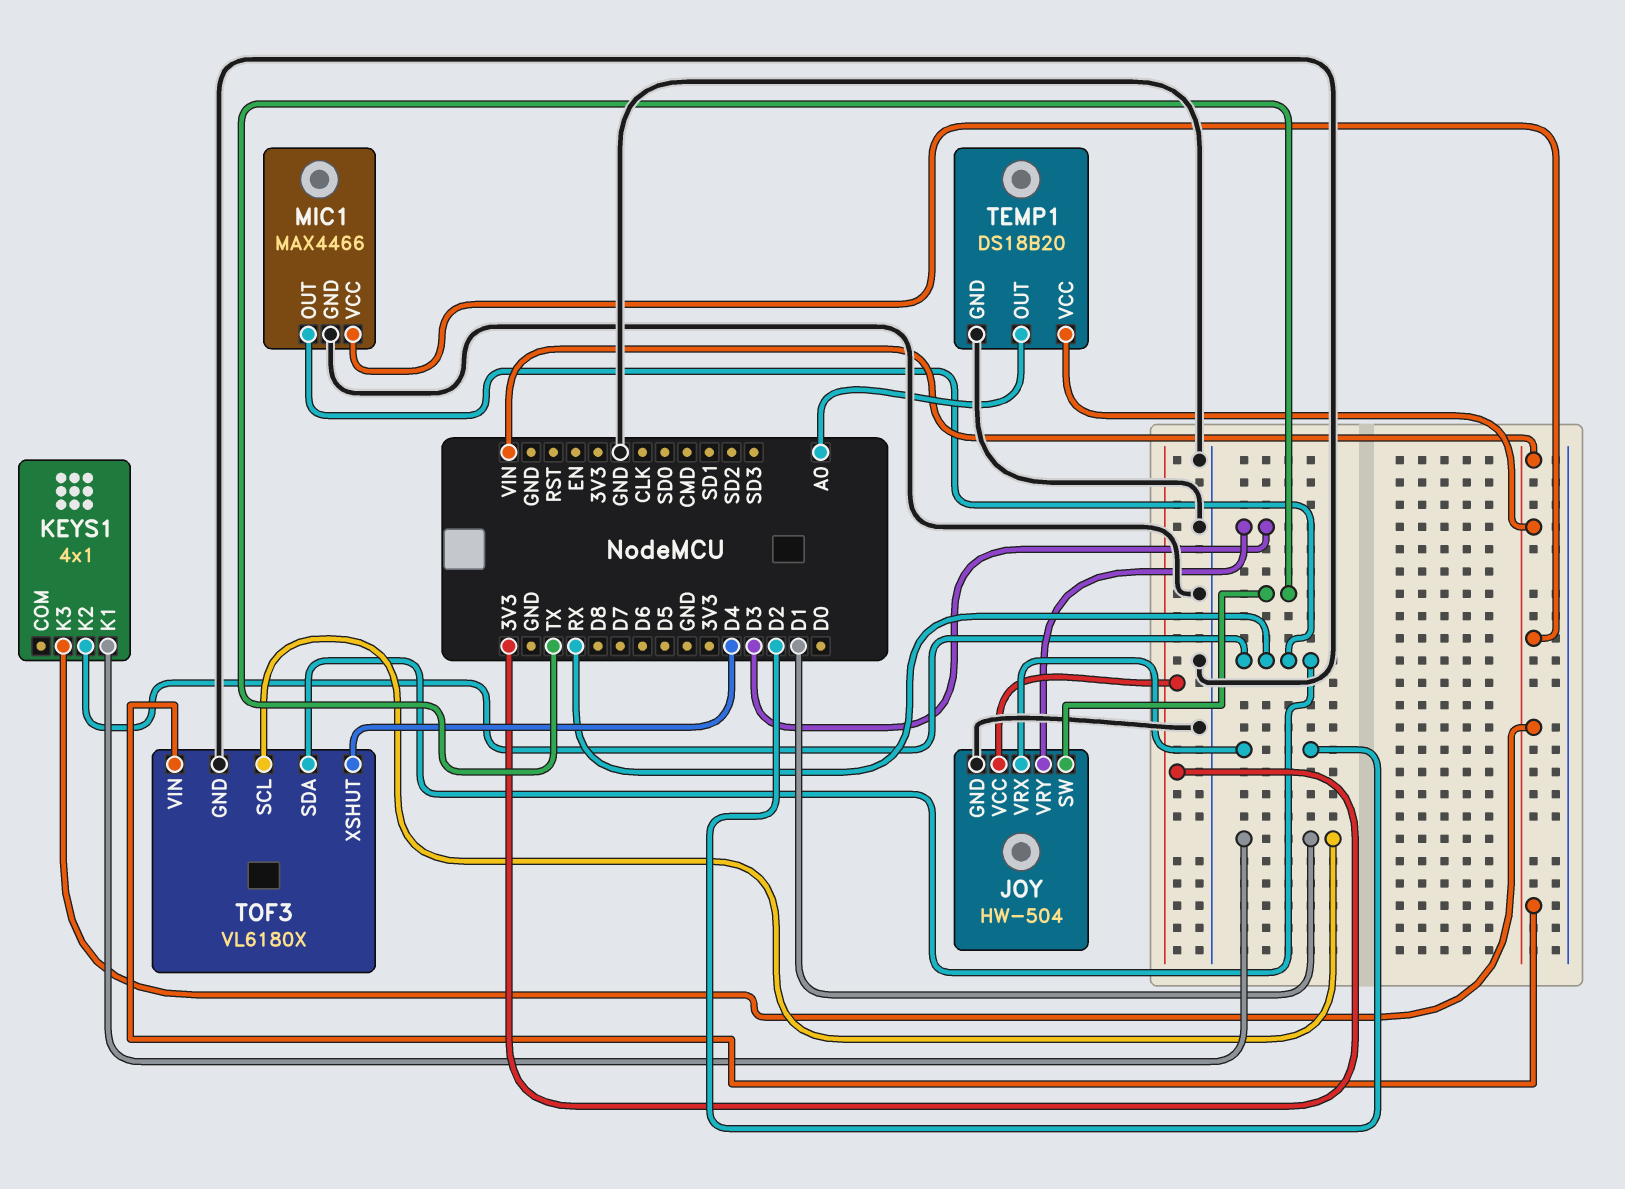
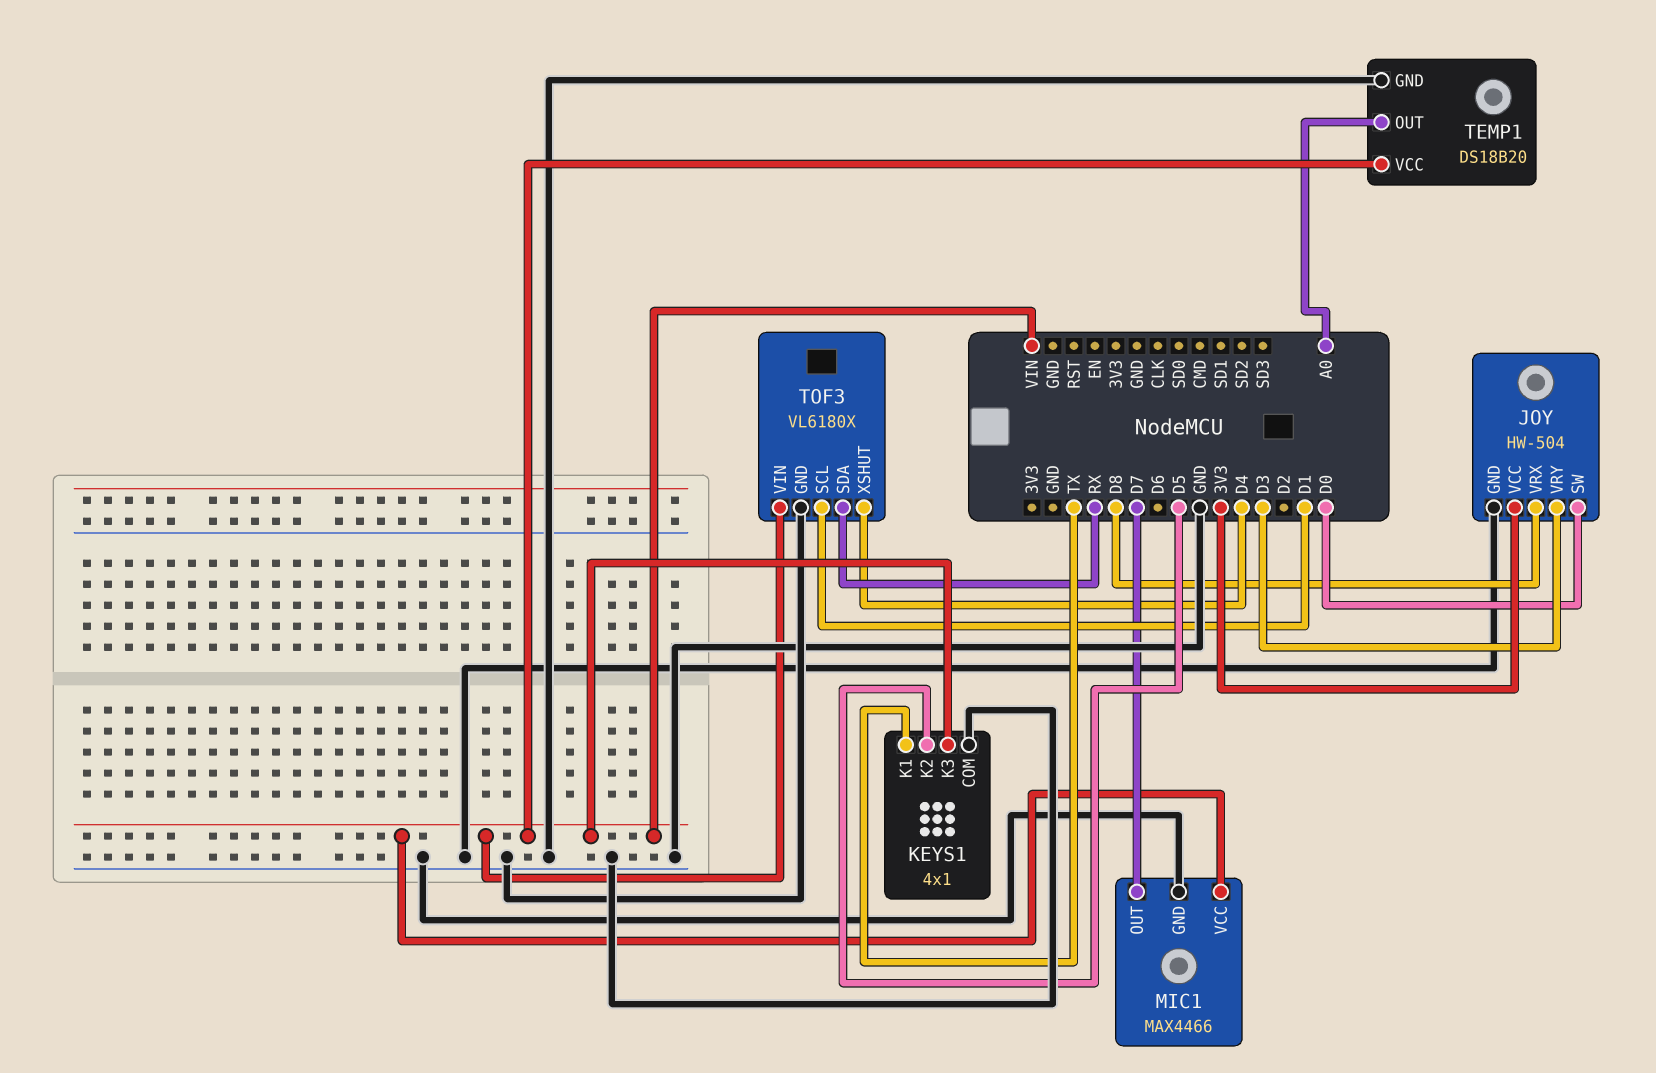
JOY pin SW: TX -> D0
JOY pin VRX: D2 -> D8
KEYS1 pin COM: none -> GND
KEYS1 pin K1: D1 -> TX
KEYS1 pin K2: RX -> D5
MIC1 pin OUT: RX -> D7

